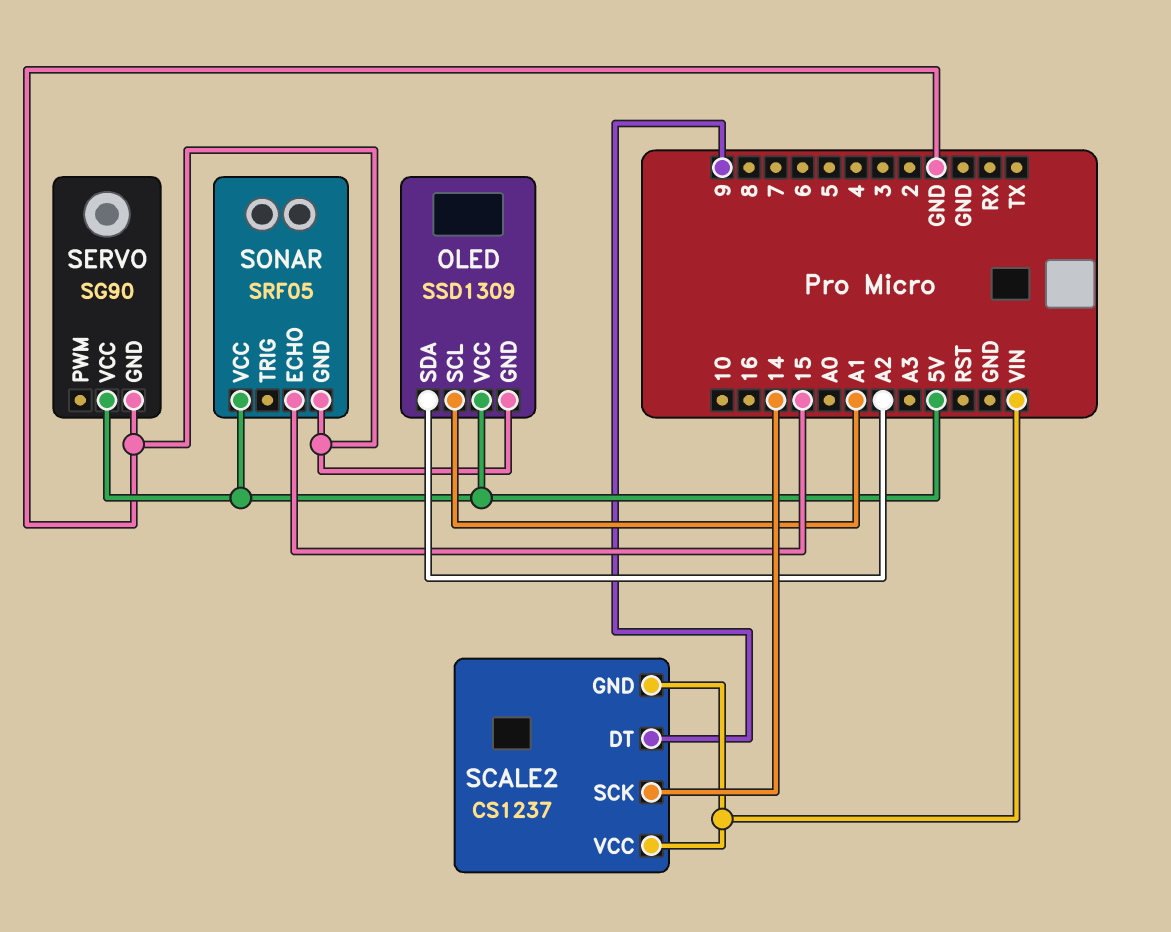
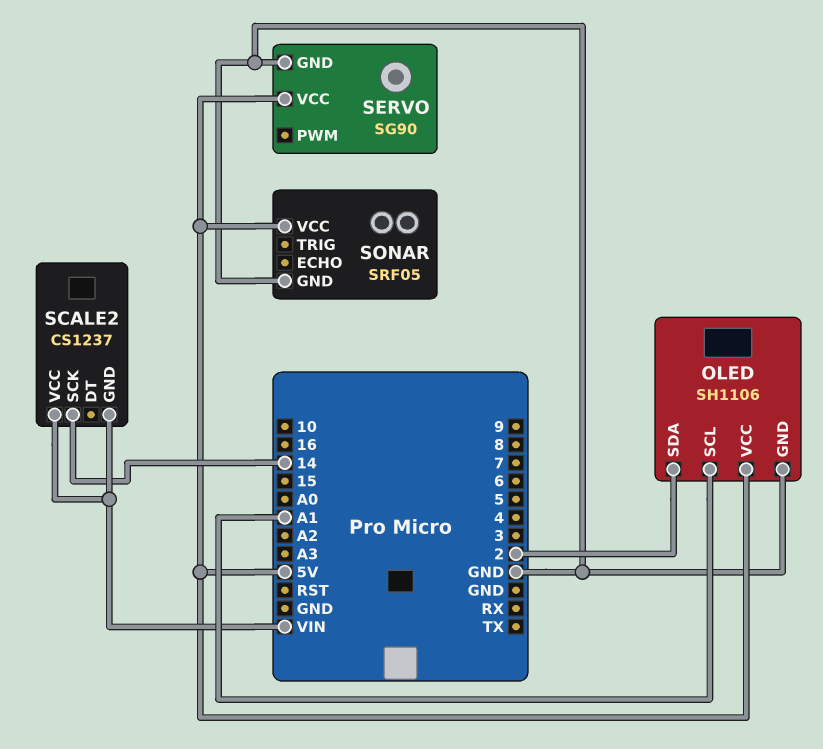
OLED: SSD1309 -> SH1106
OLED pin SDA: A2 -> 2
SCALE2 pin DT: 9 -> none
SONAR pin ECHO: 15 -> none

